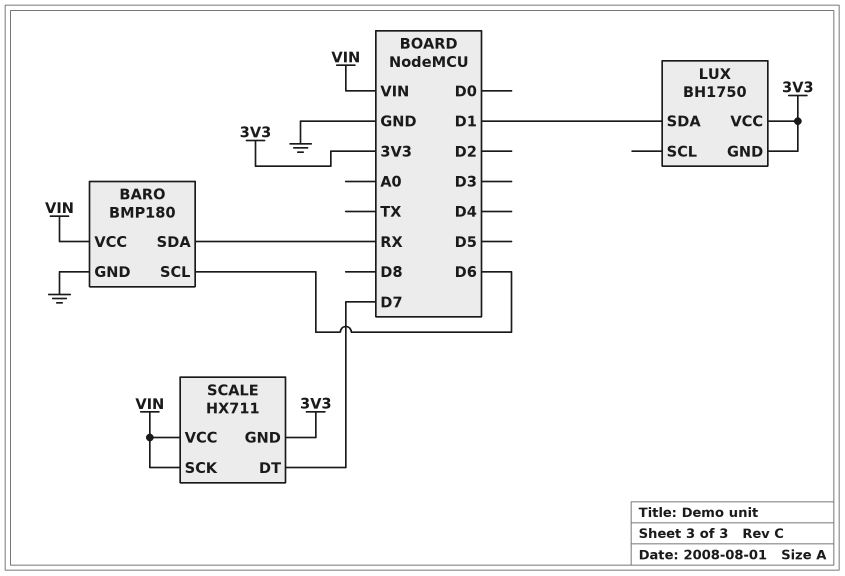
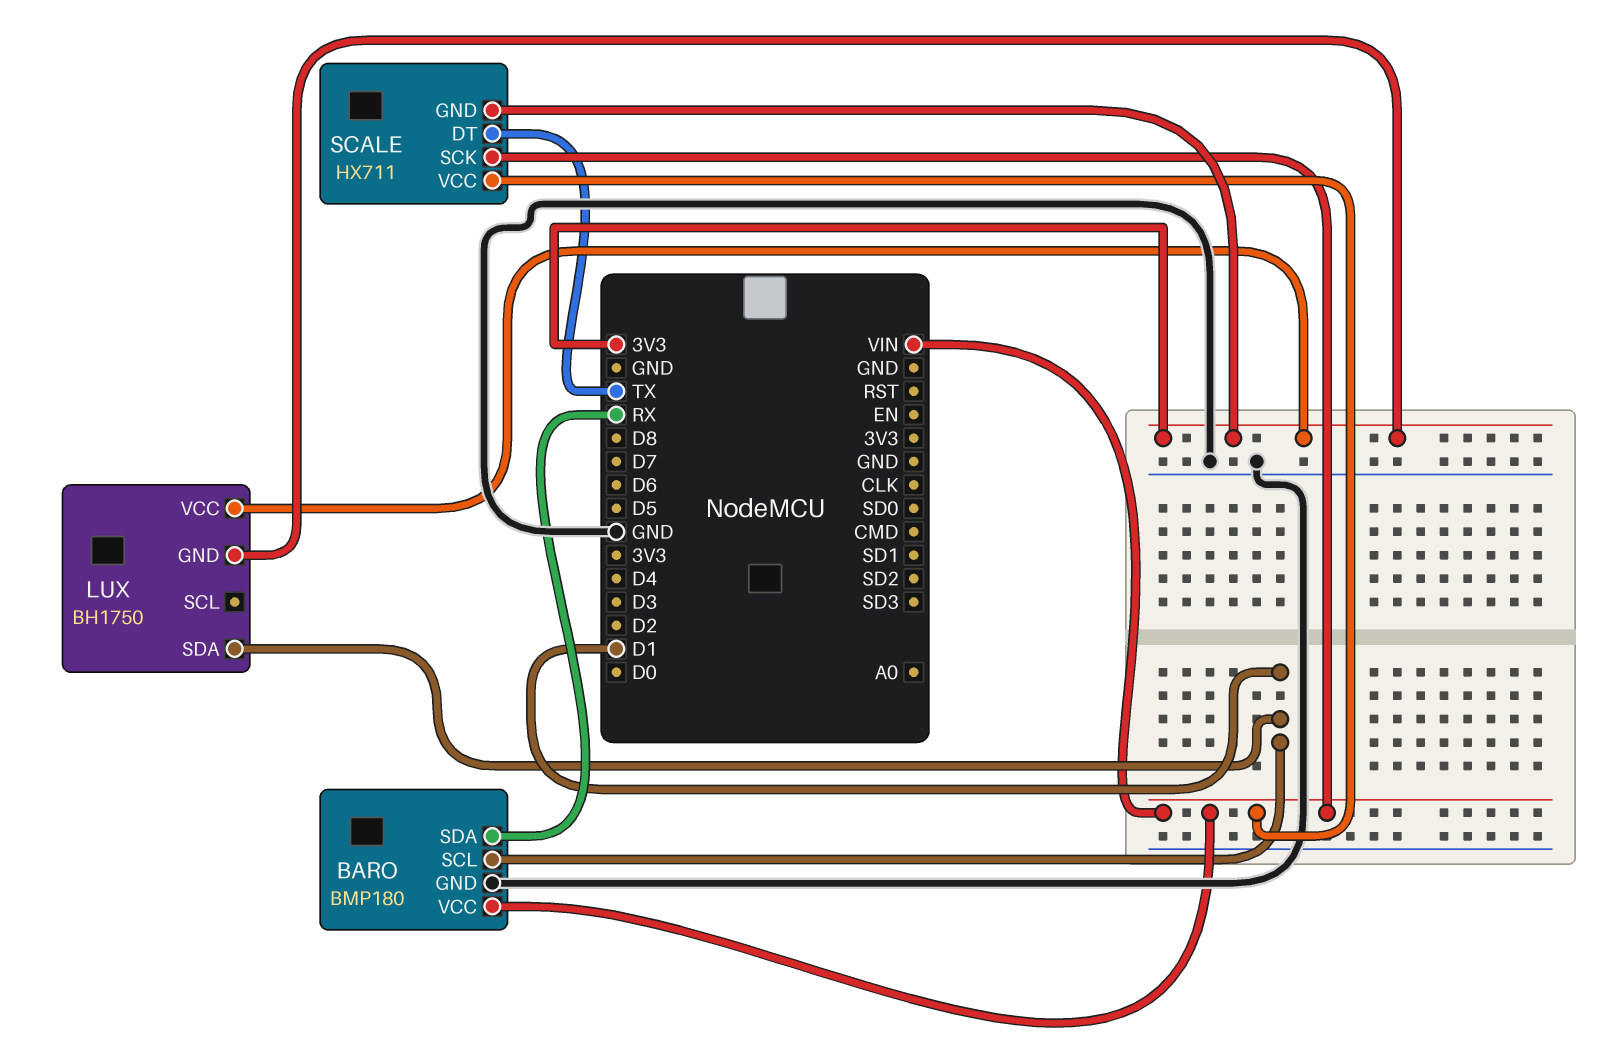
BARO pin SCL: D6 -> D1
SCALE pin DT: D7 -> TX

